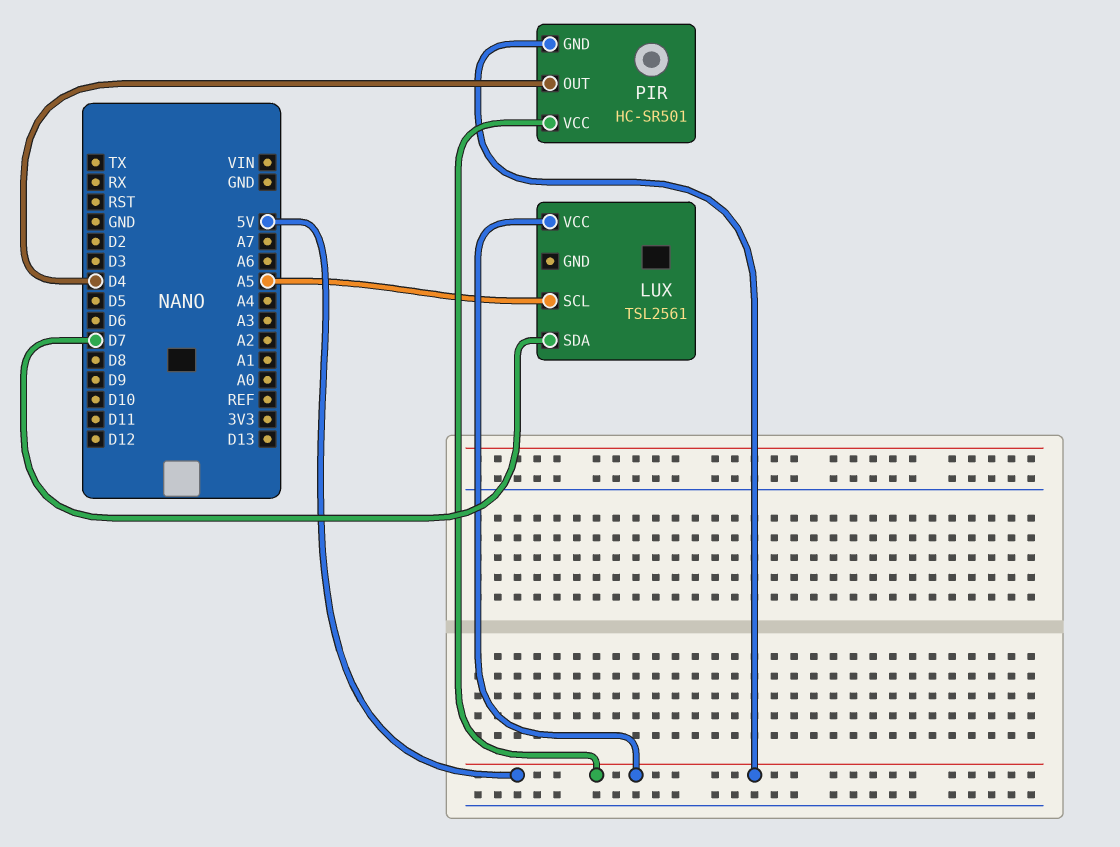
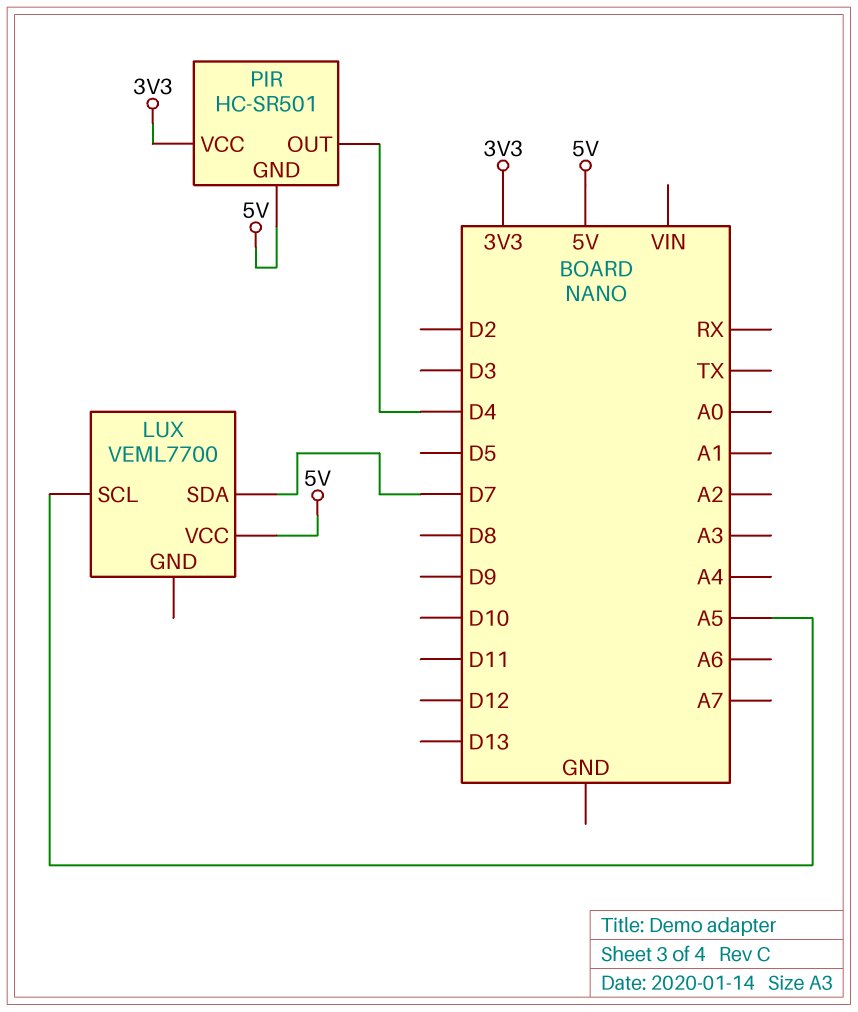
LUX: TSL2561 -> VEML7700
PIR pin VCC: 5V -> 3V3

